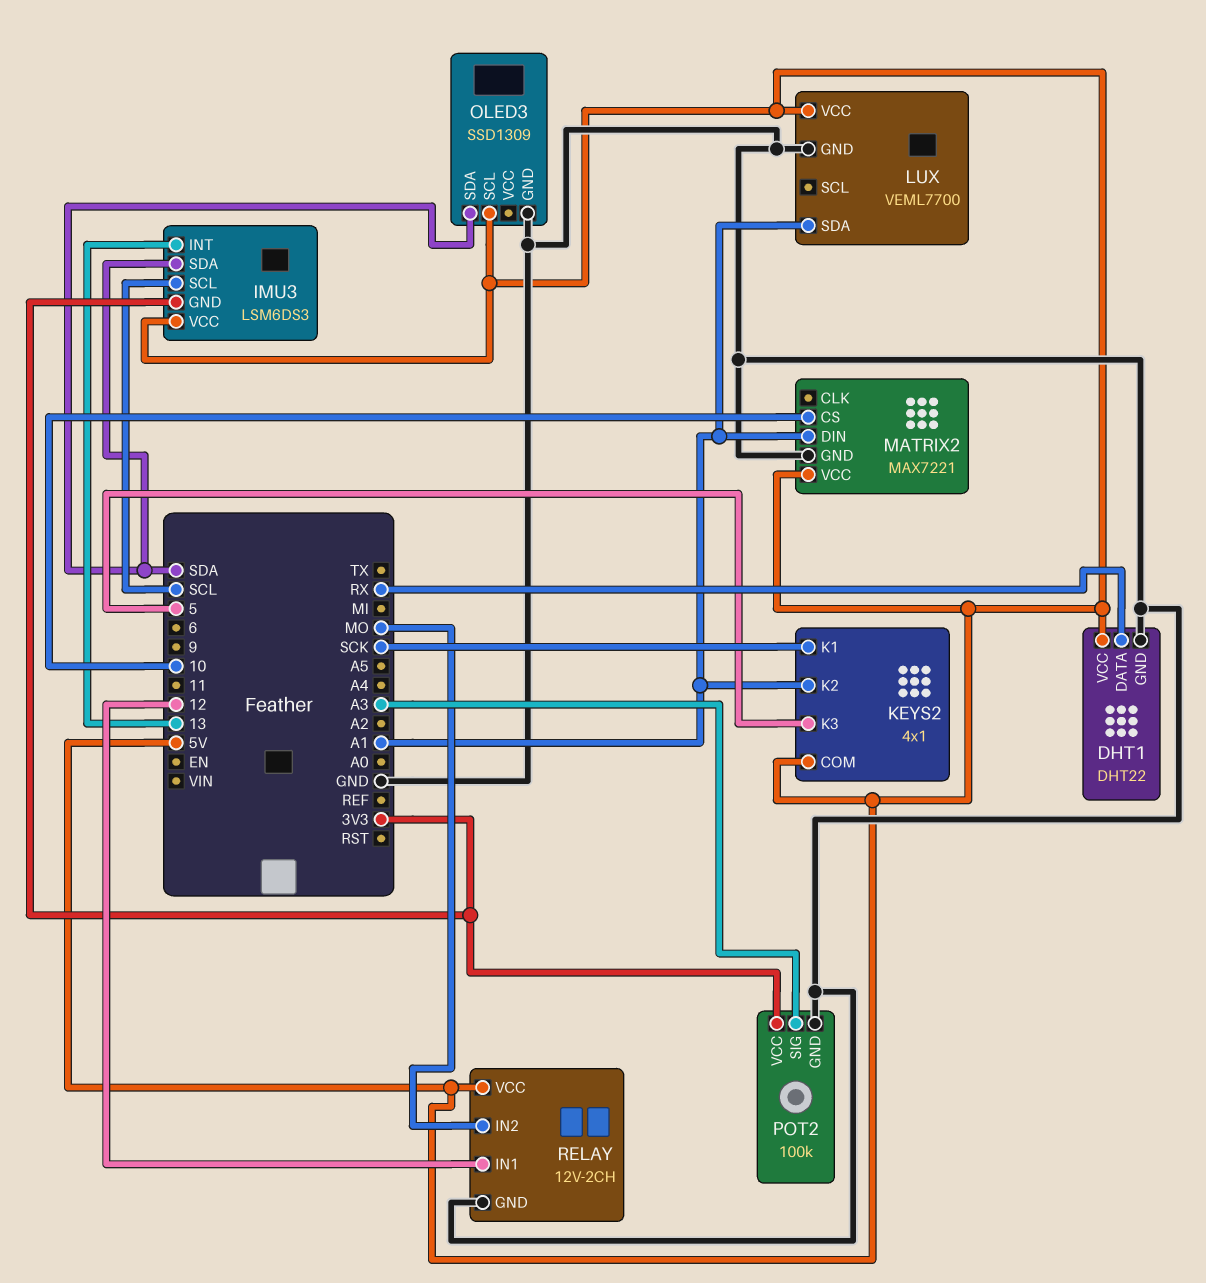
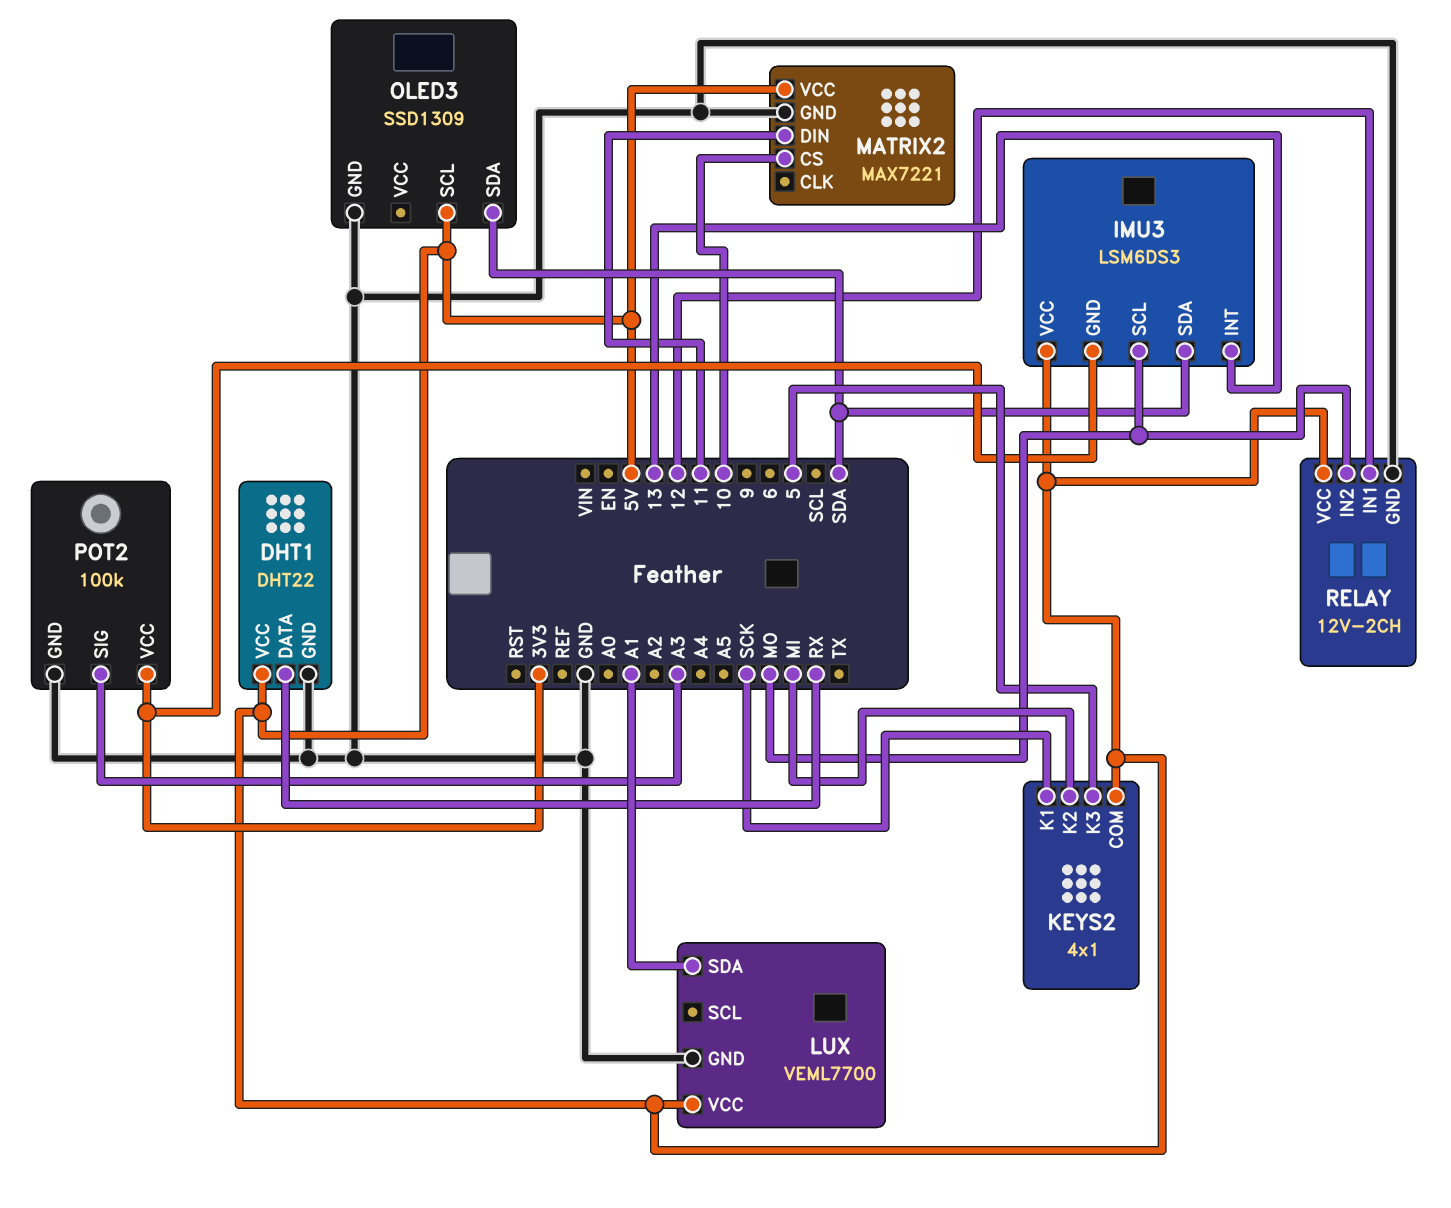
IMU3 pin SCL: SCL -> MO
KEYS2 pin K2: A1 -> MI
MATRIX2 pin DIN: A1 -> 11

